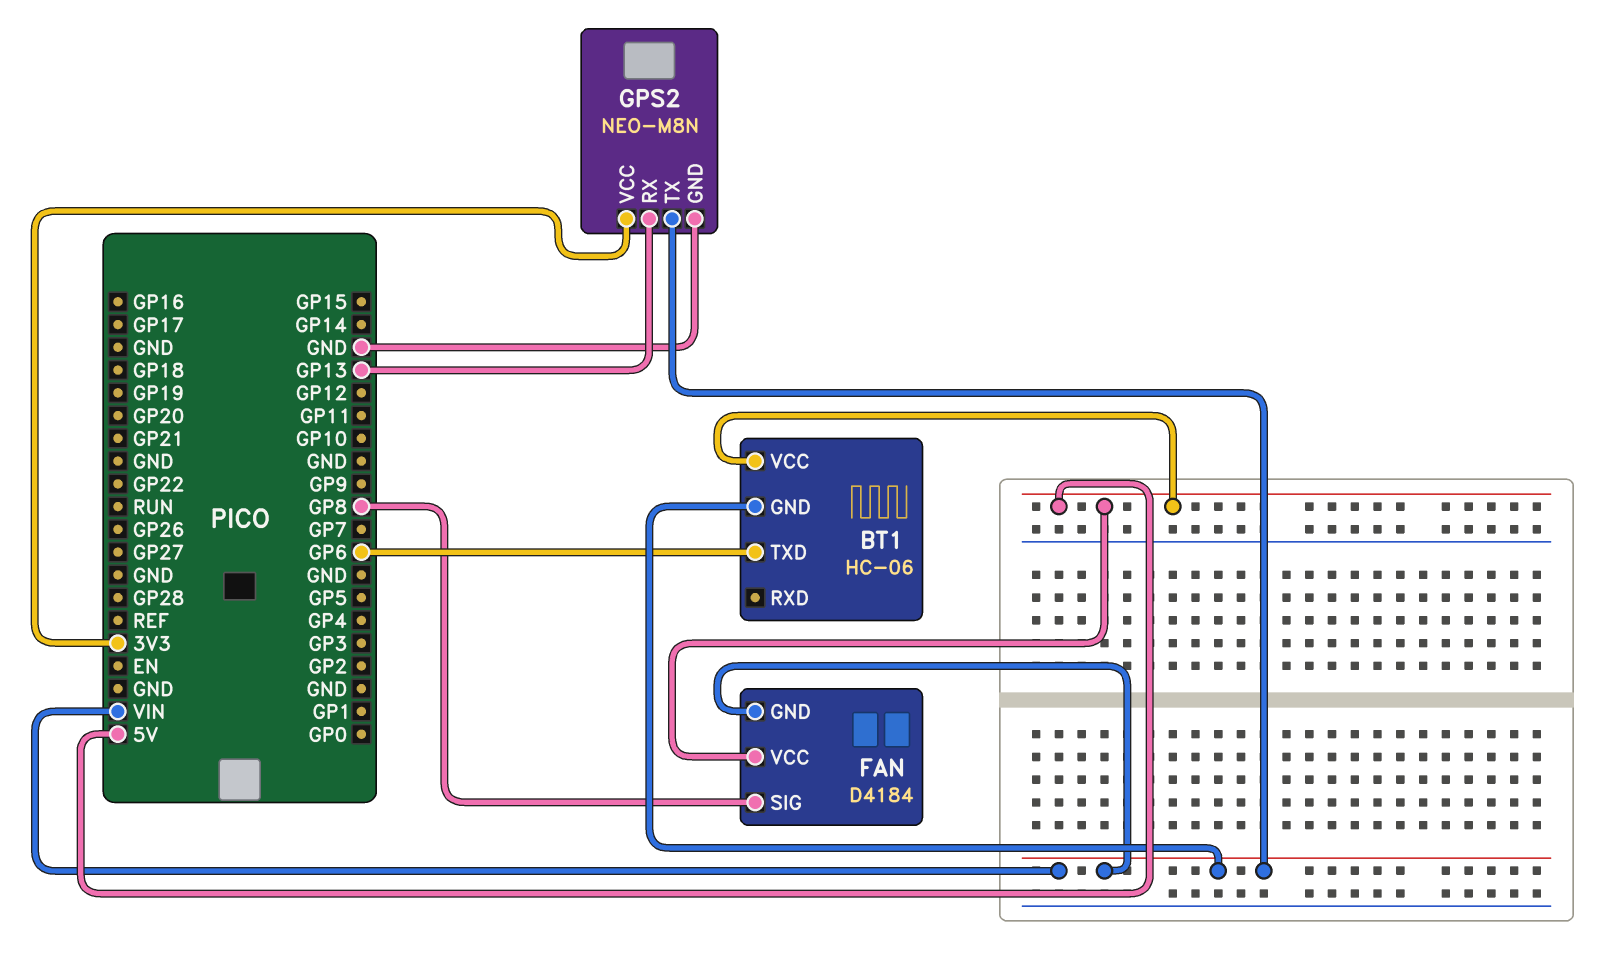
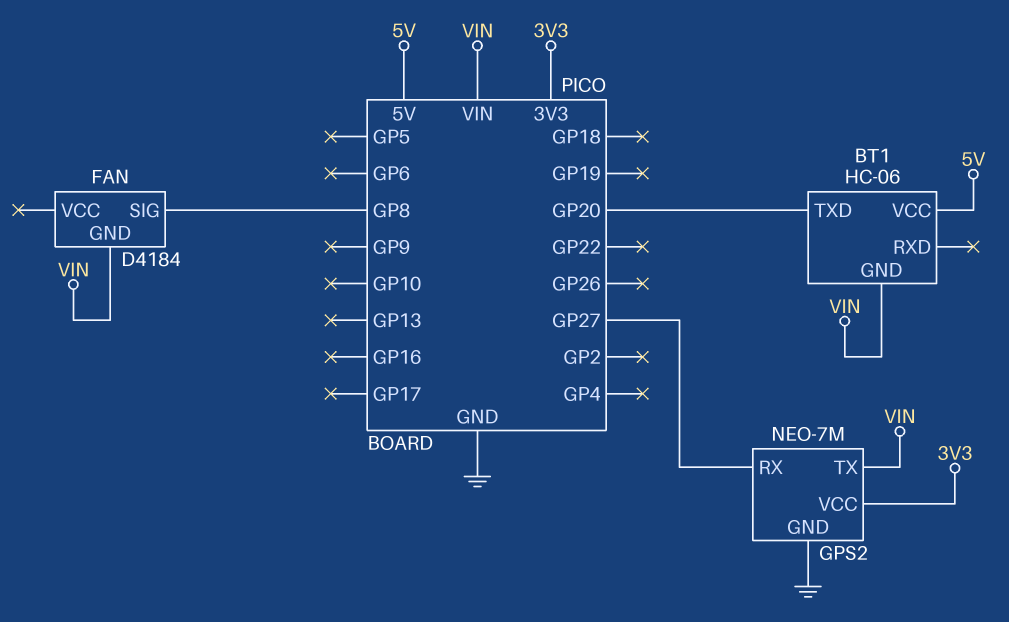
BT1 pin TXD: GP6 -> GP20
FAN pin VCC: 5V -> none
GPS2: NEO-M8N -> NEO-7M
GPS2 pin RX: GP13 -> GP27

